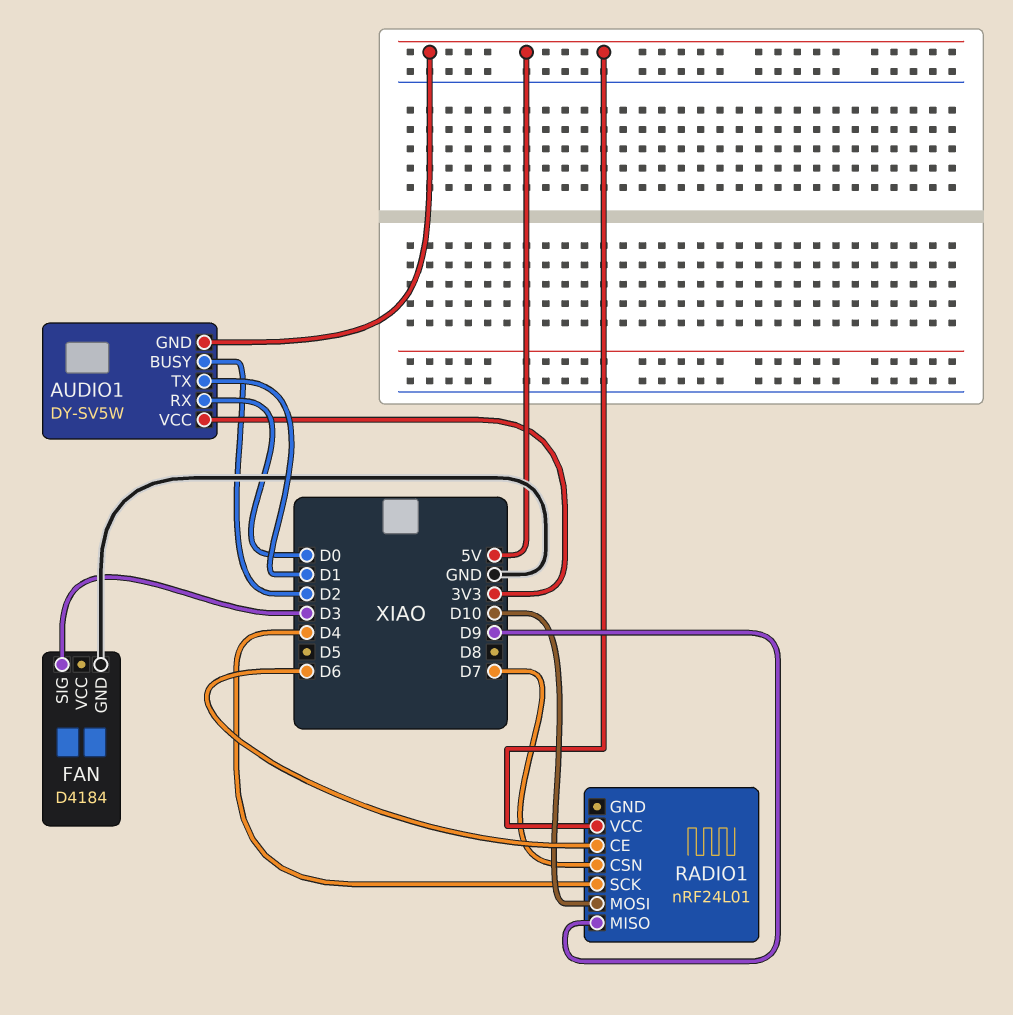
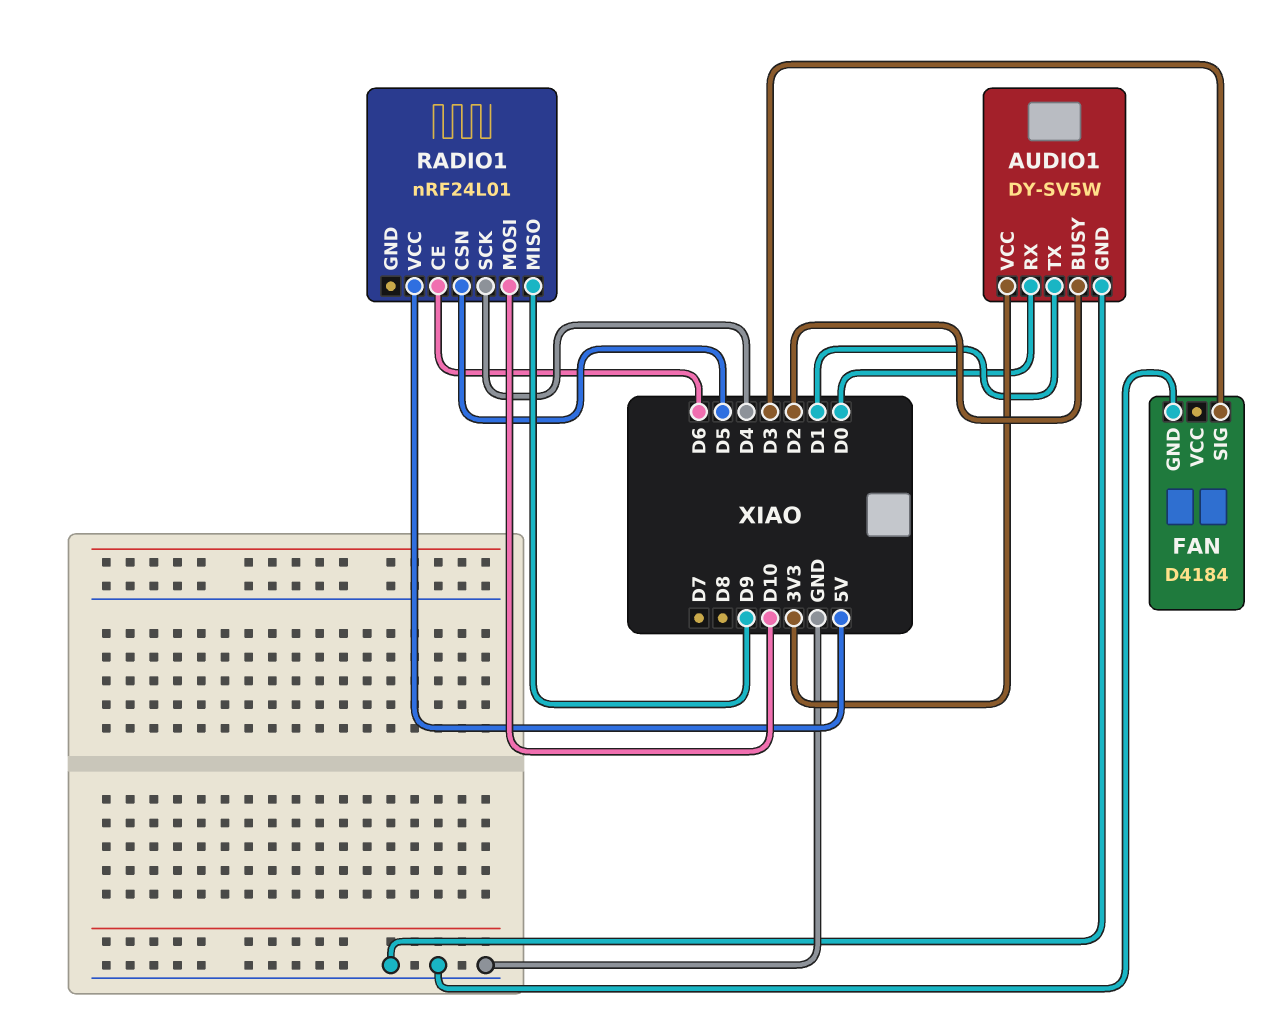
AUDIO1 pin GND: 5V -> GND
RADIO1 pin CSN: D7 -> D5

